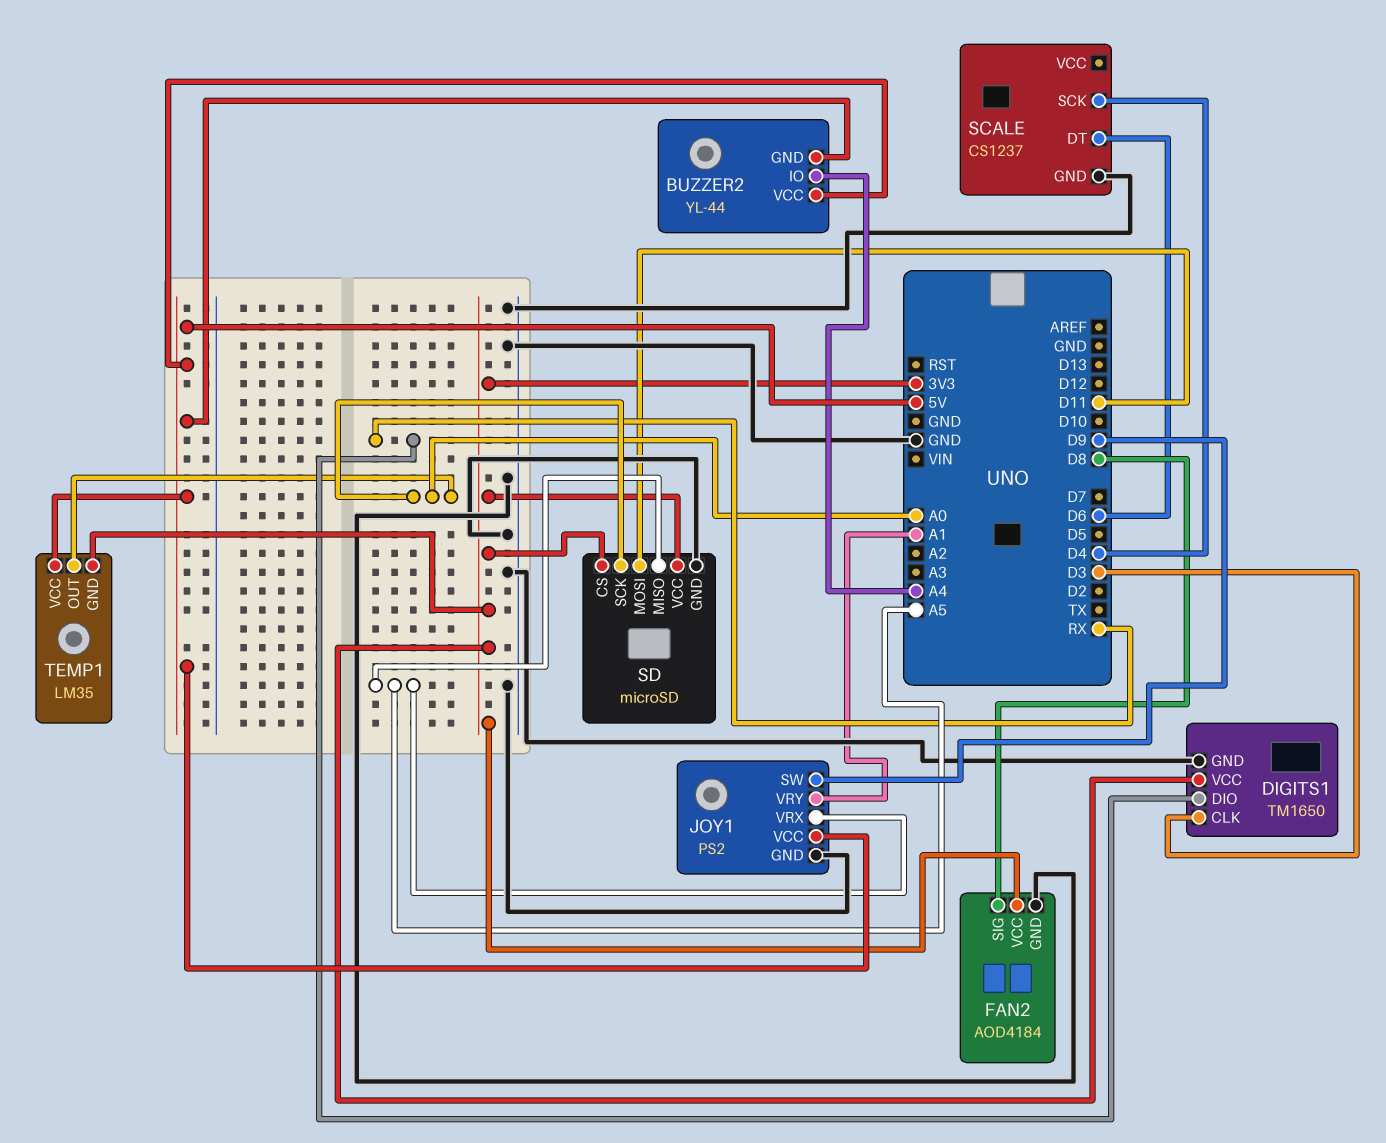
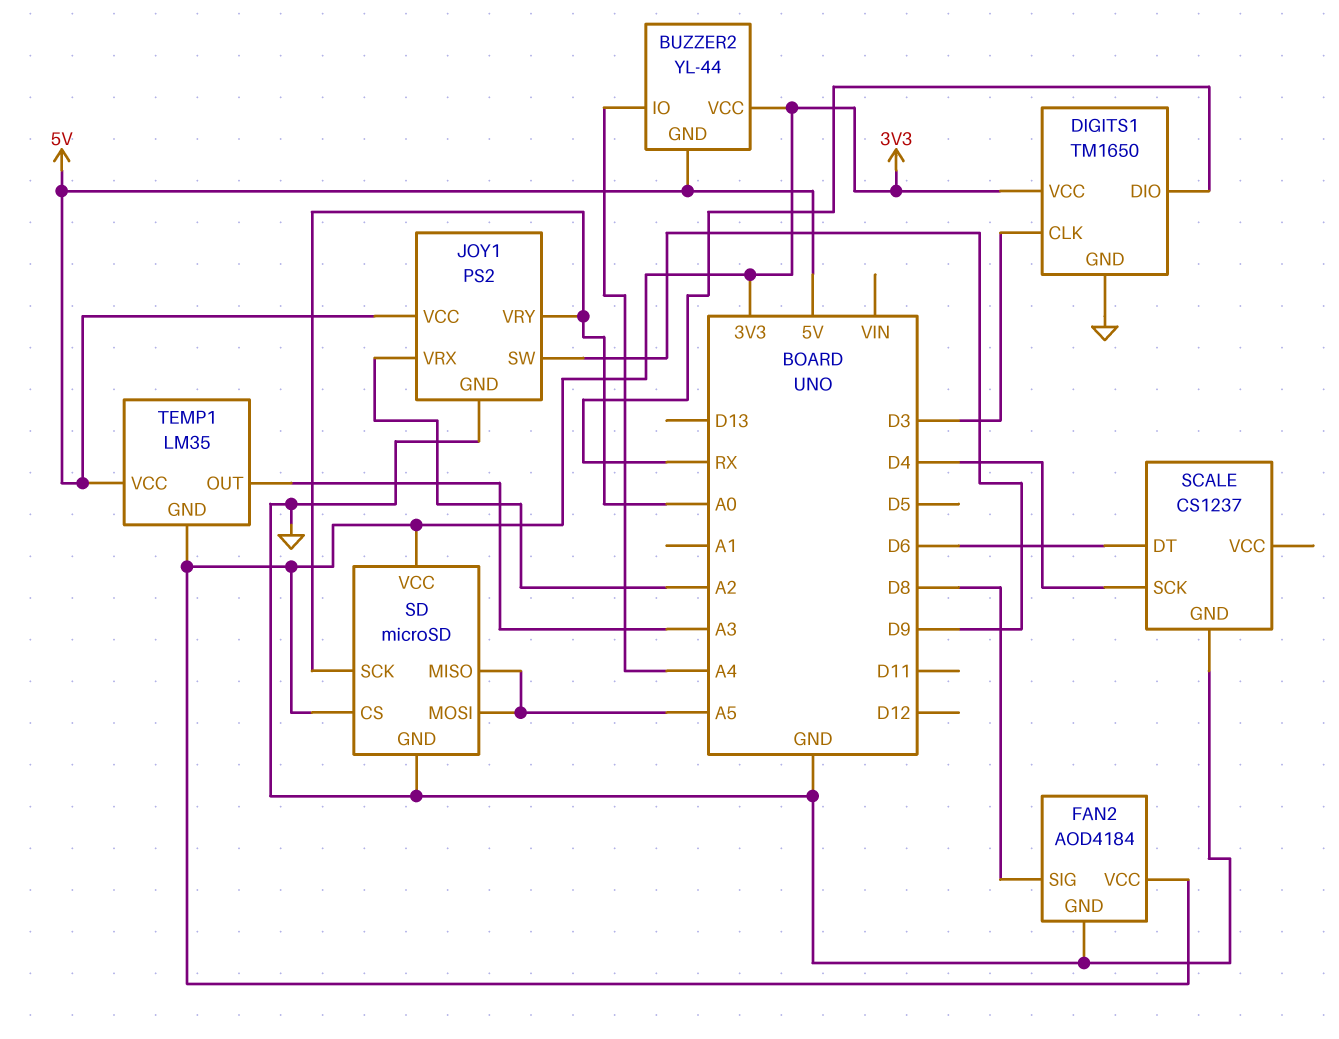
BUZZER2 pin VCC: 5V -> 3V3
JOY1 pin VRX: A5 -> A2
JOY1 pin VRY: A1 -> A0
SD pin MOSI: D11 -> A5
TEMP1 pin OUT: A0 -> A3

